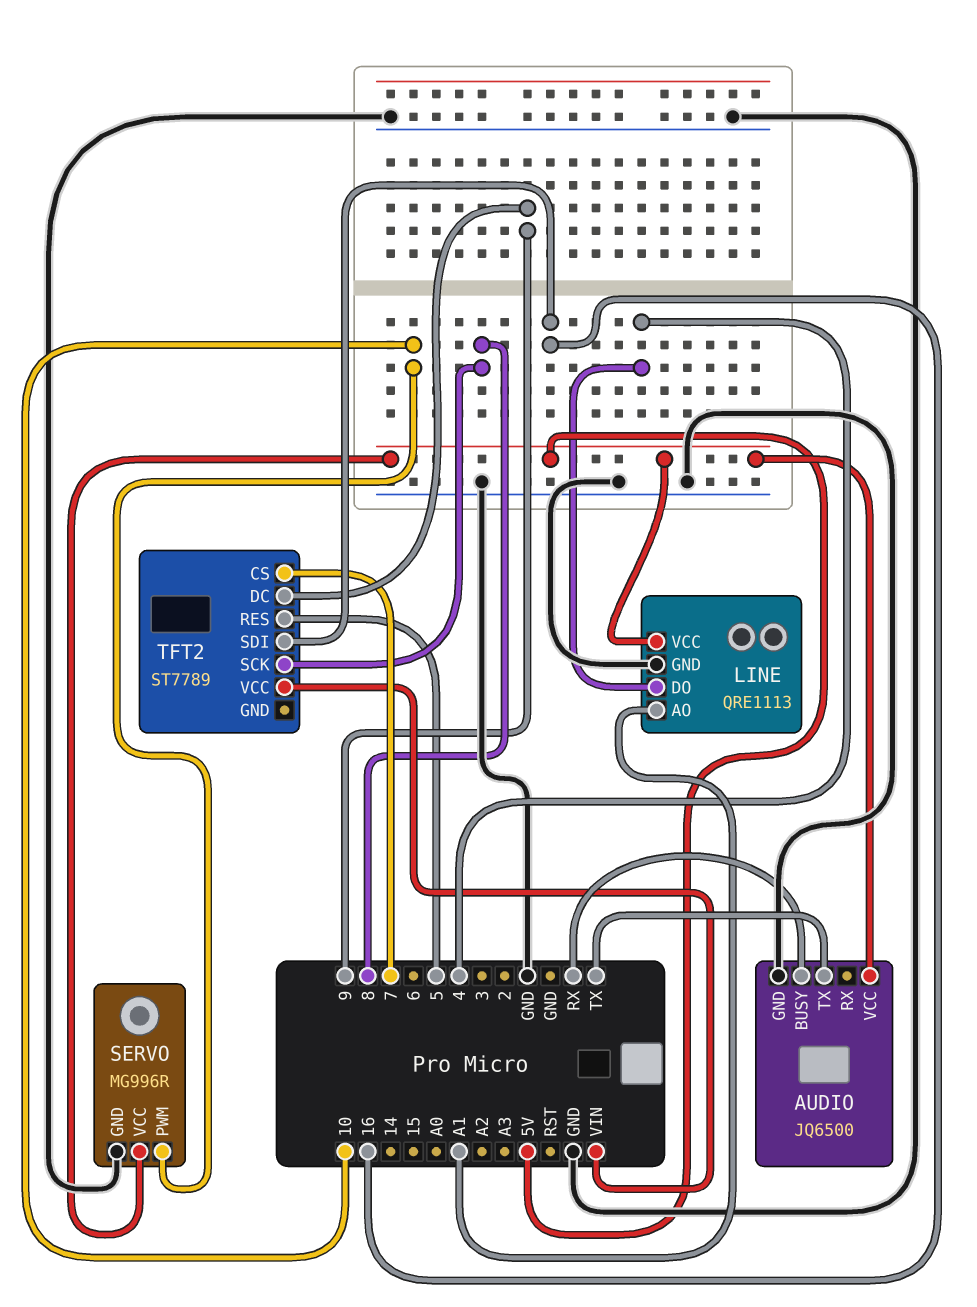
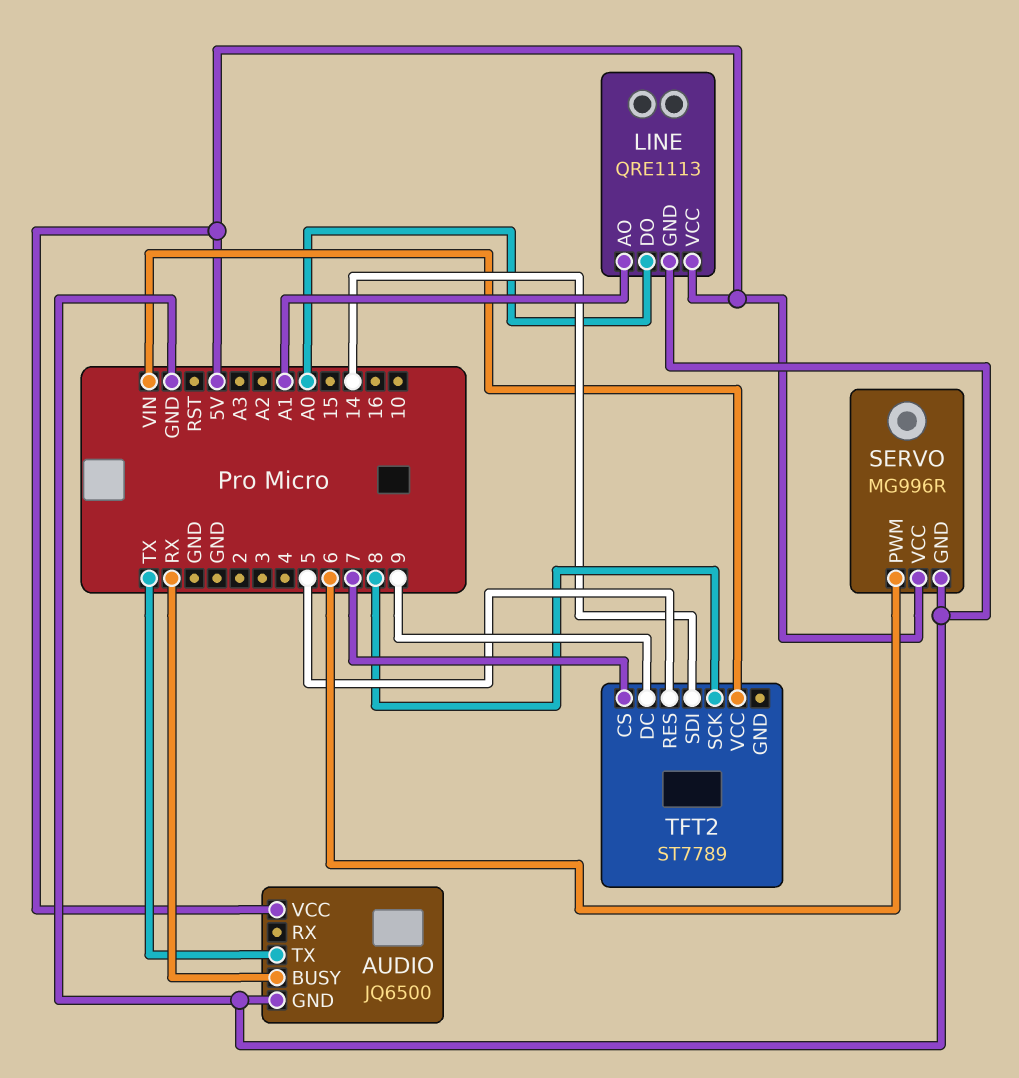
LINE pin DO: 4 -> A0
SERVO pin PWM: 10 -> 6
TFT2 pin SDI: 16 -> 14

